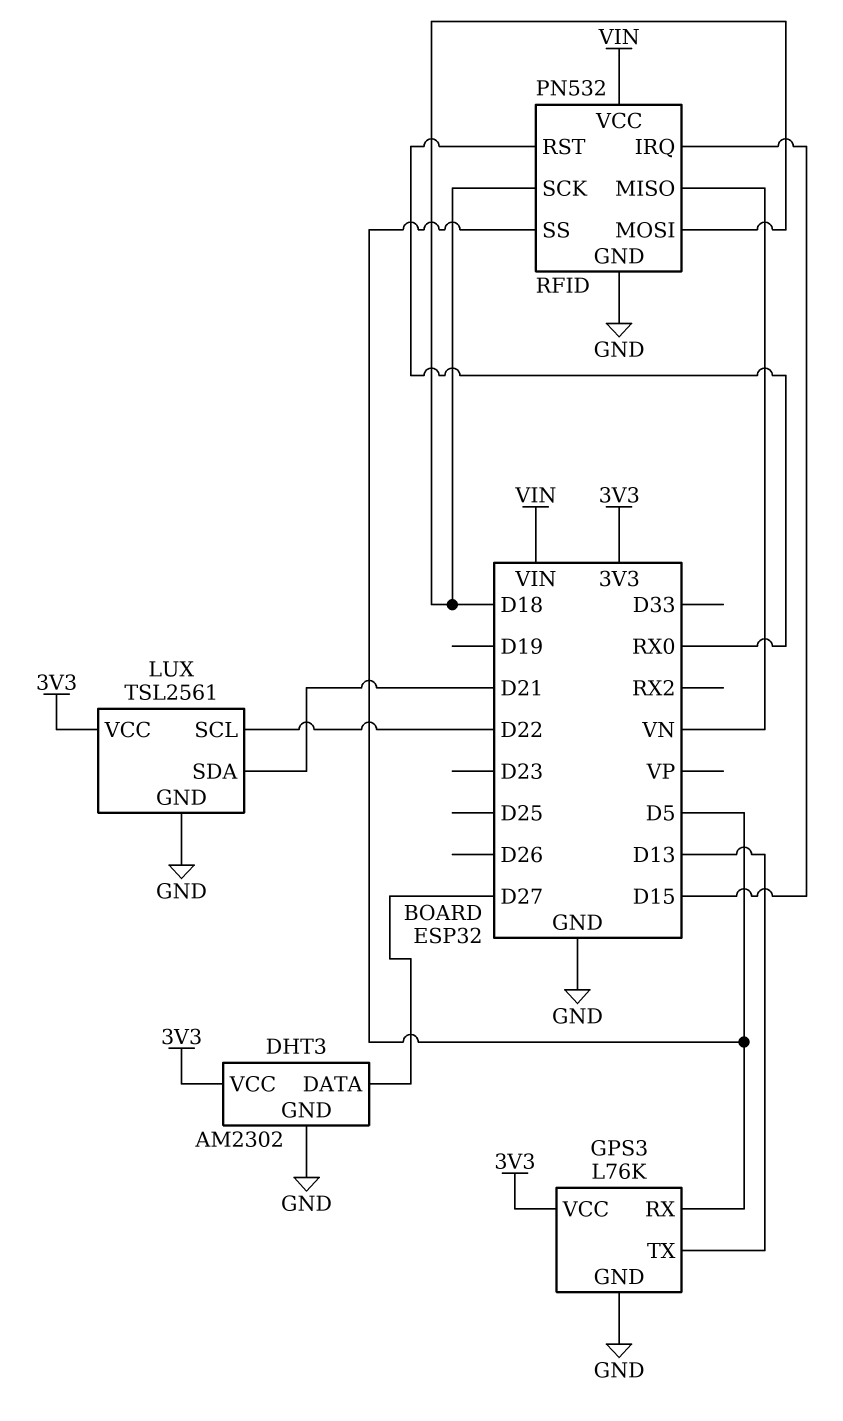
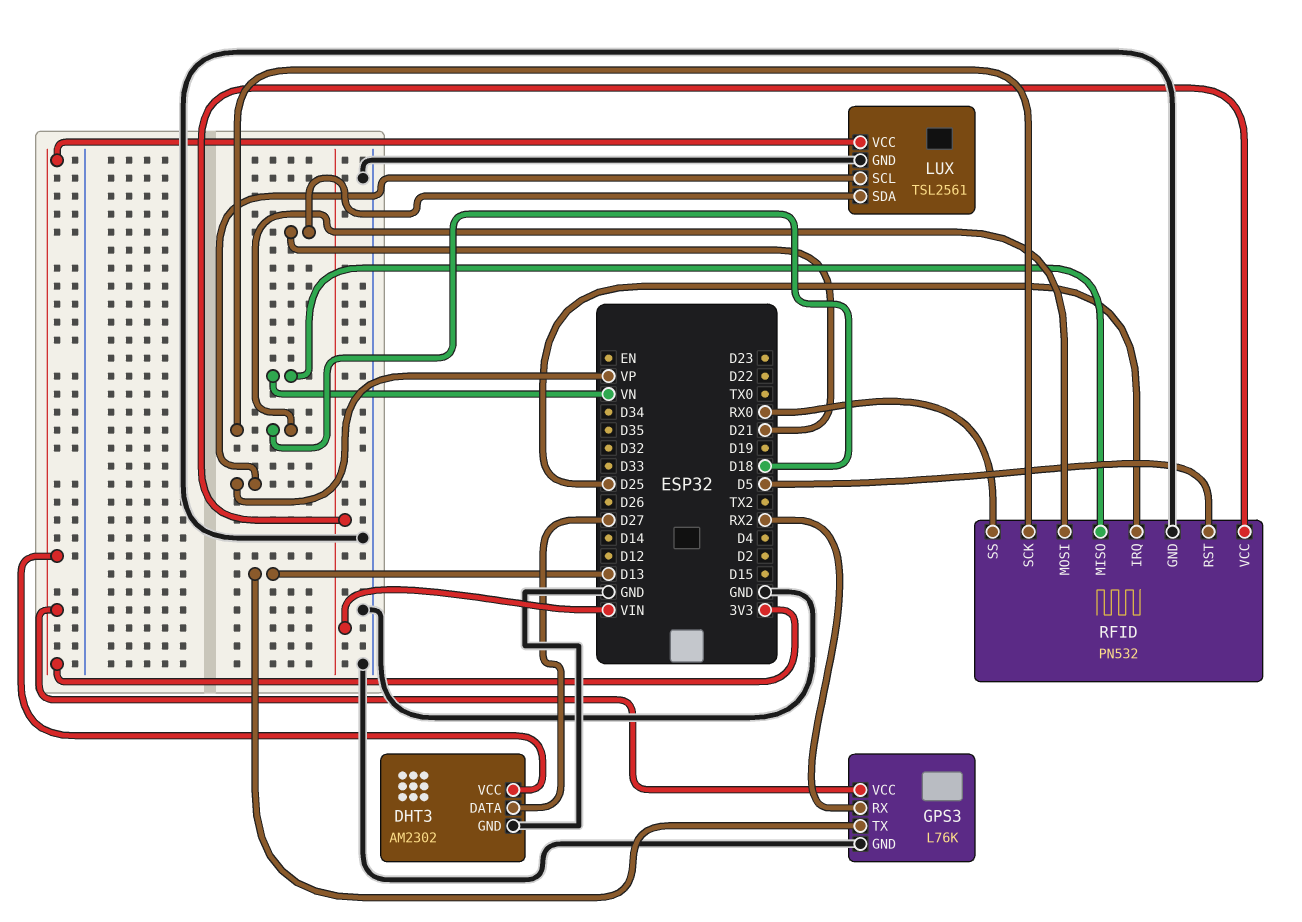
GPS3 pin RX: D5 -> RX2
LUX pin SCL: D22 -> VP
RFID pin IRQ: D15 -> D25
RFID pin RST: RX0 -> D5
RFID pin SS: D5 -> RX0

